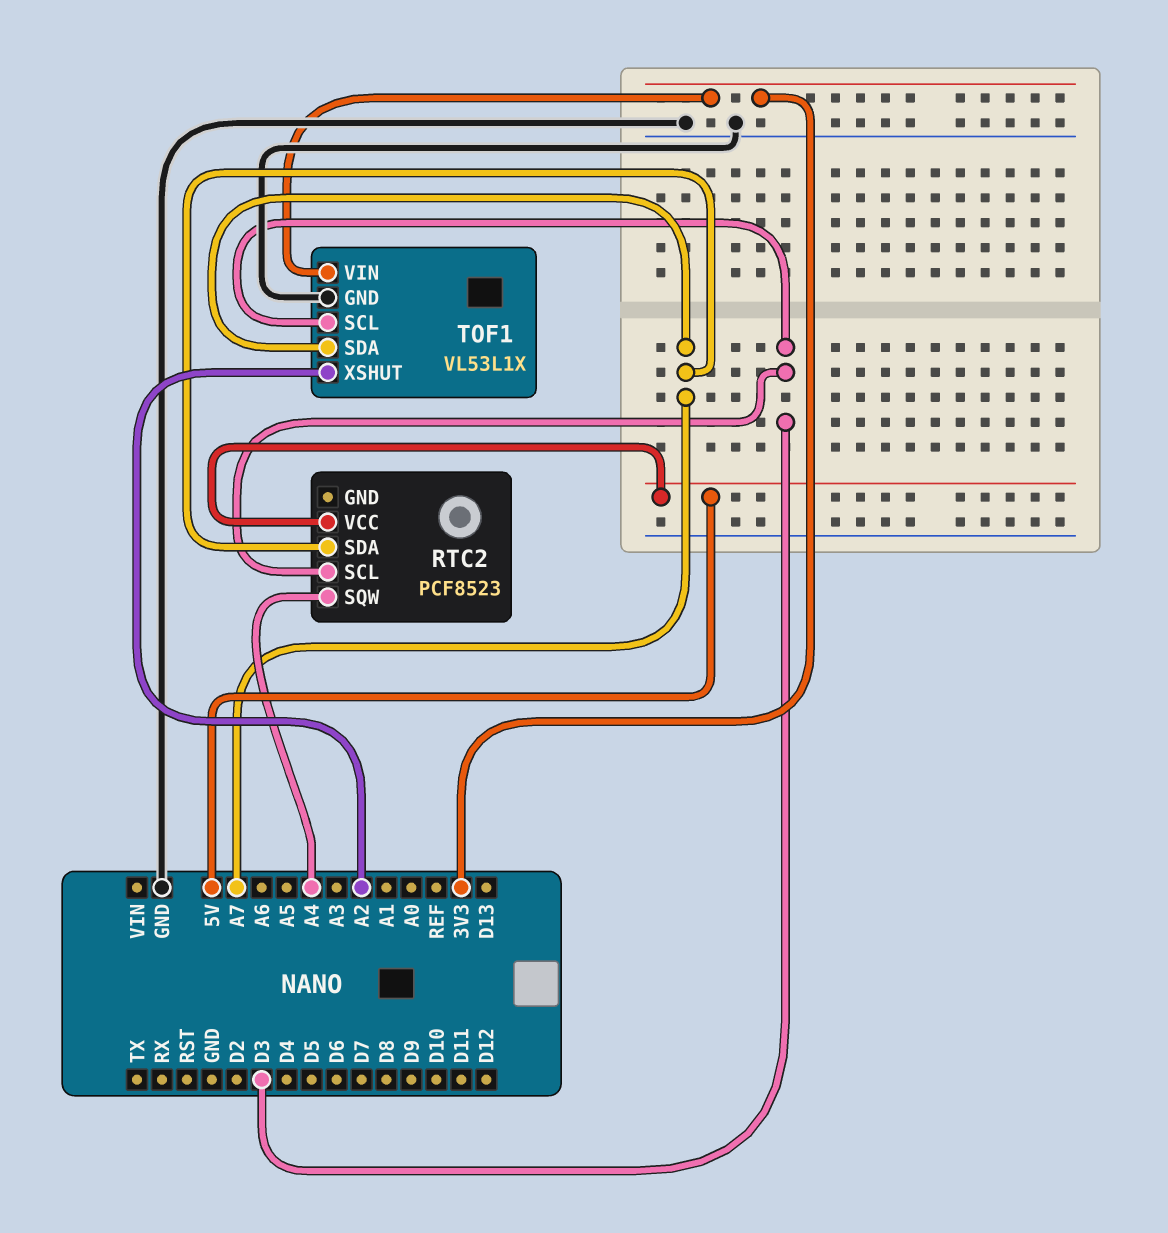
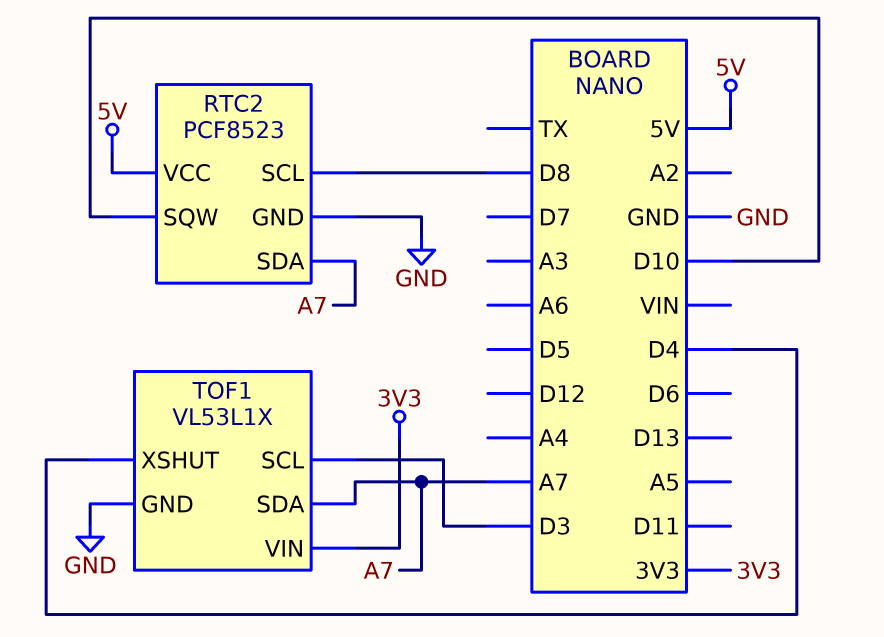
RTC2 pin GND: none -> GND
RTC2 pin SCL: D3 -> D8
RTC2 pin SQW: A4 -> D10
TOF1 pin XSHUT: A2 -> D4

